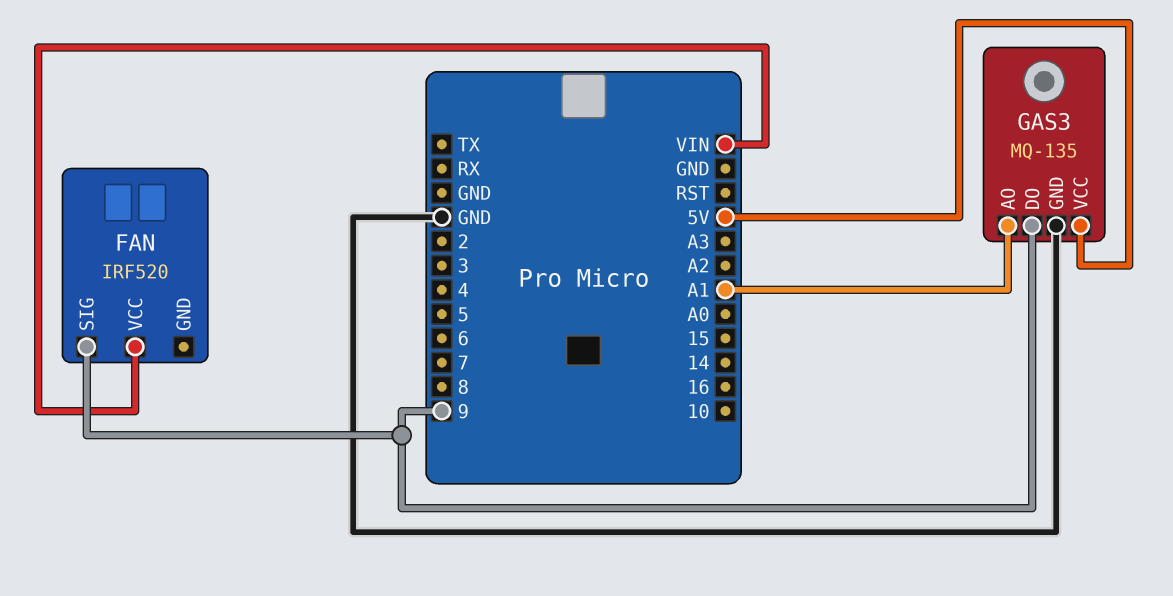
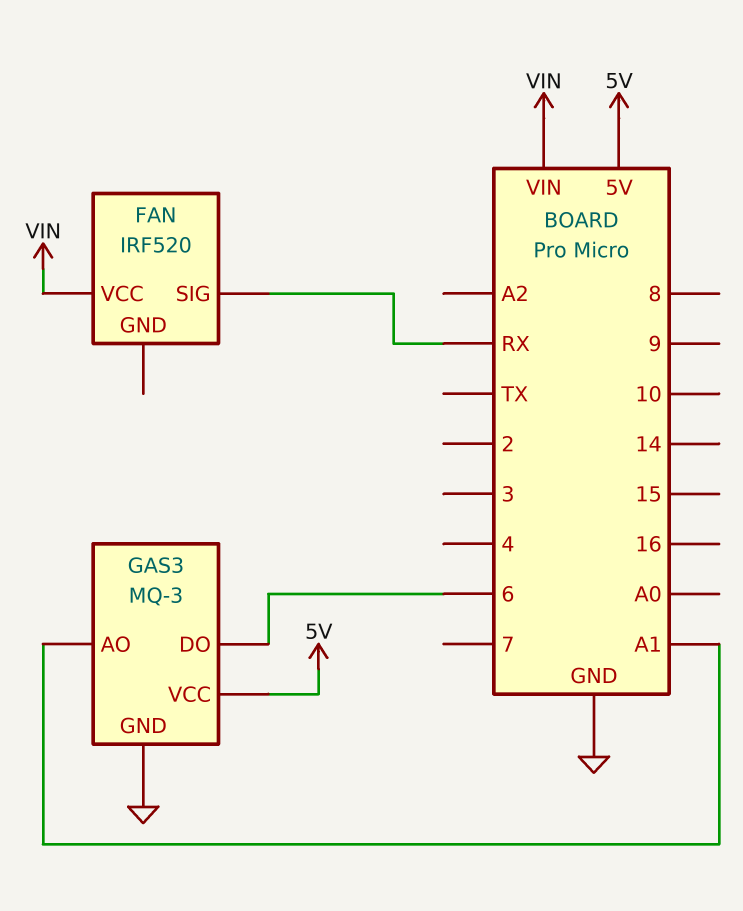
FAN pin SIG: 9 -> RX
GAS3: MQ-135 -> MQ-3
GAS3 pin DO: 9 -> 6

